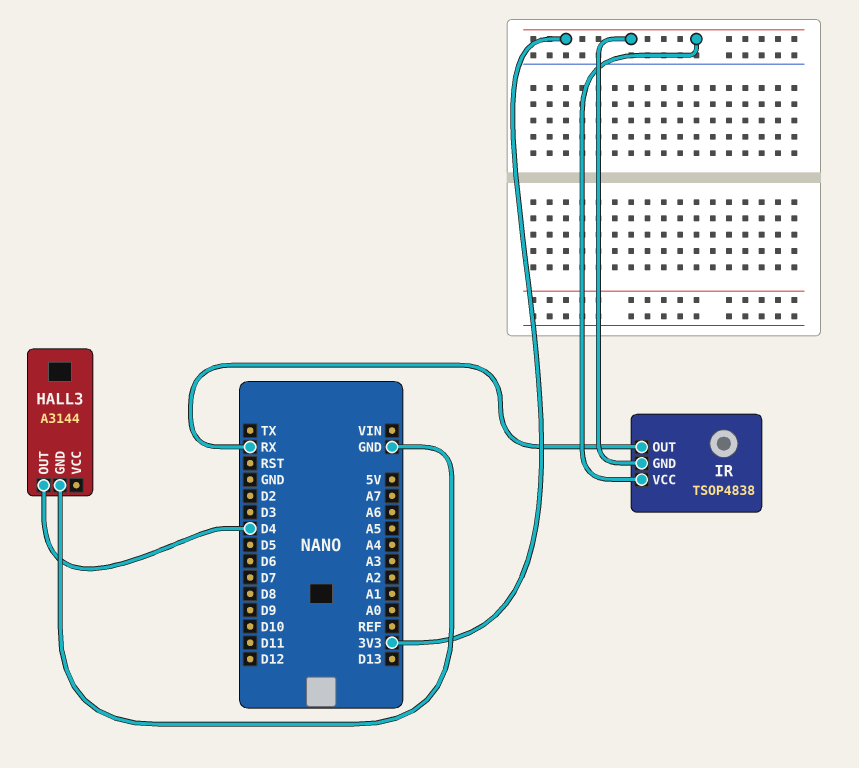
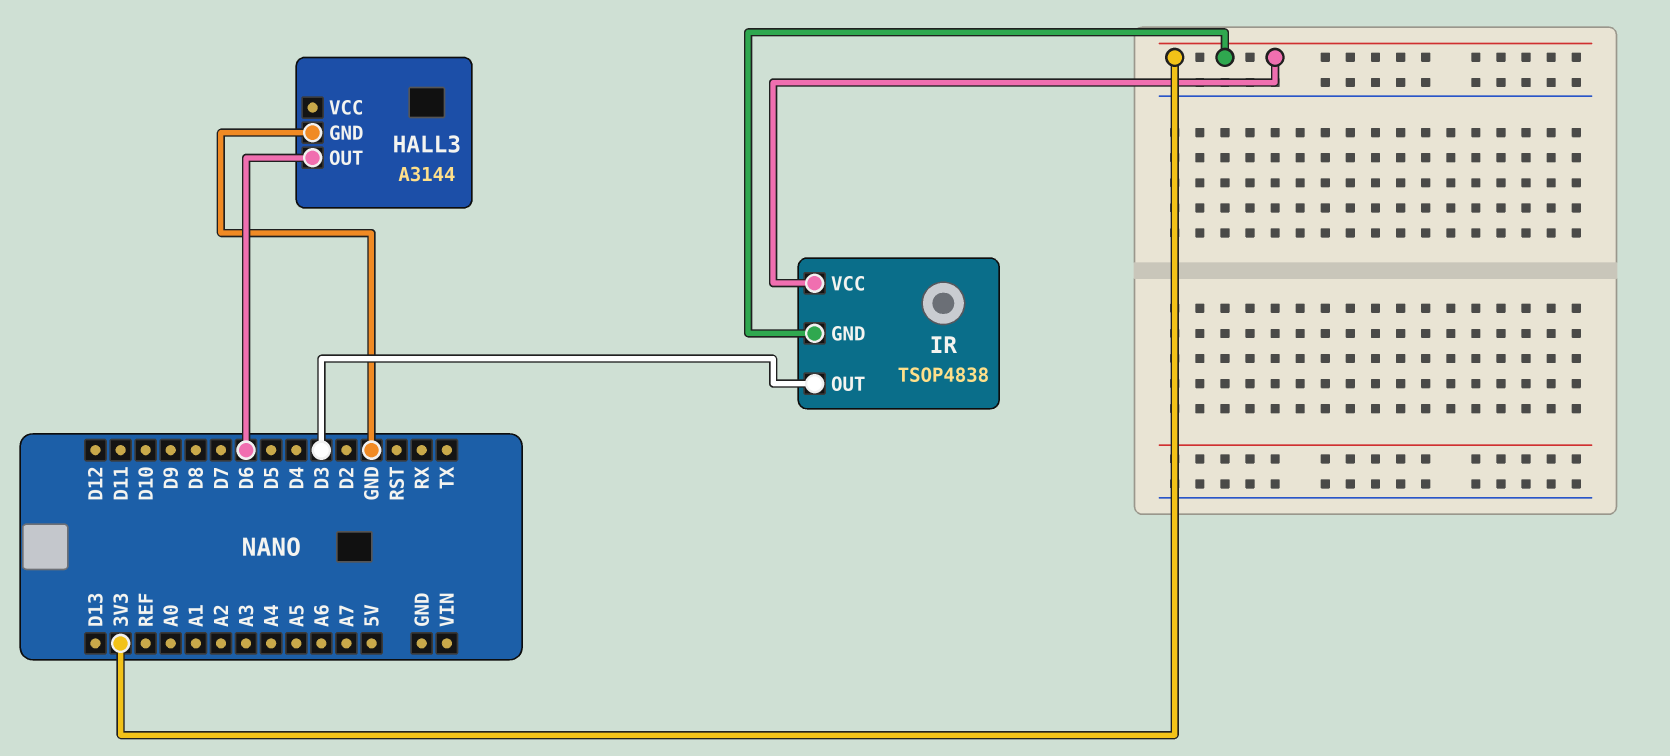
HALL3 pin OUT: D4 -> D6
IR pin OUT: RX -> D3

